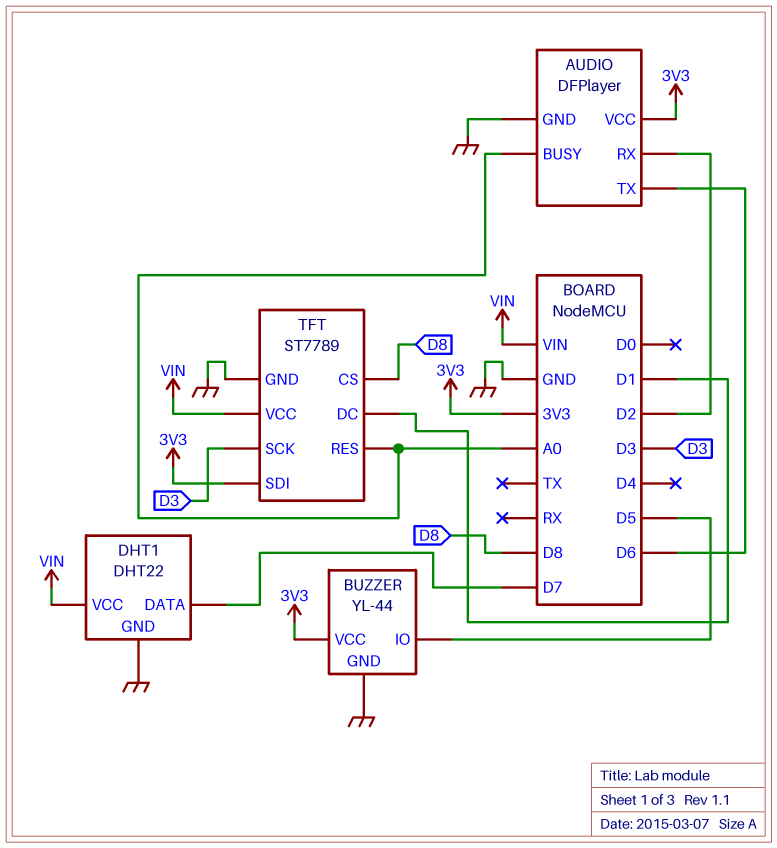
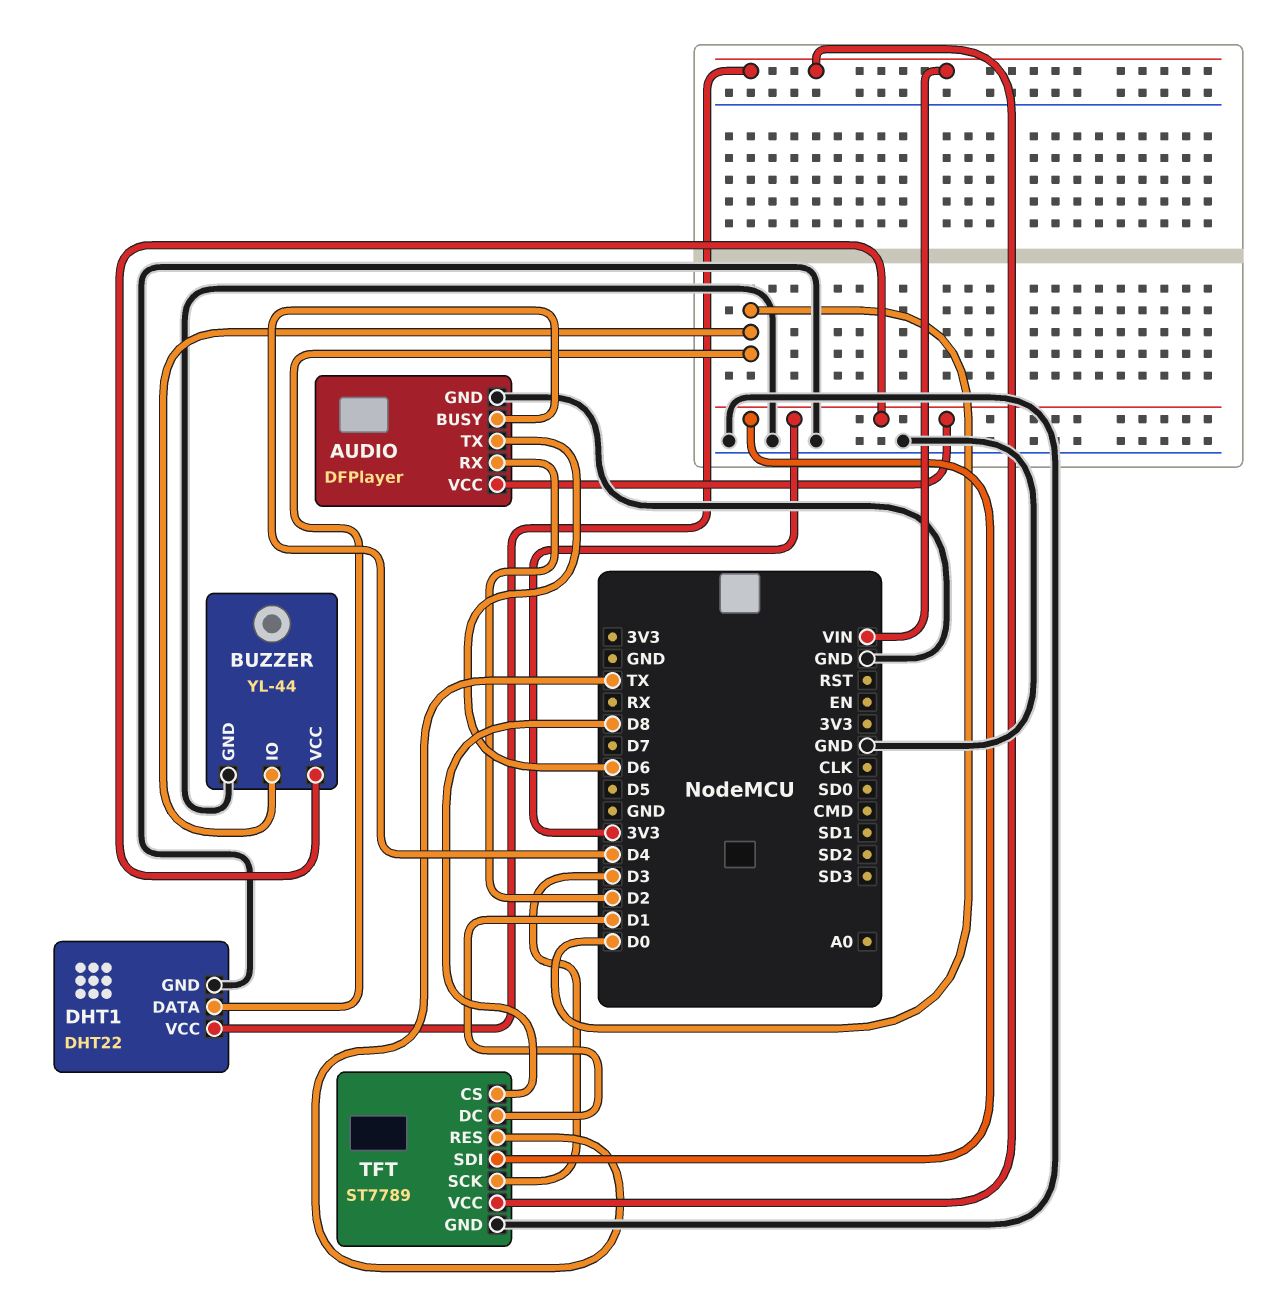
AUDIO pin BUSY: A0 -> D4
BUZZER pin IO: D5 -> D0
DHT1 pin DATA: D7 -> D0
TFT pin RES: A0 -> TX

